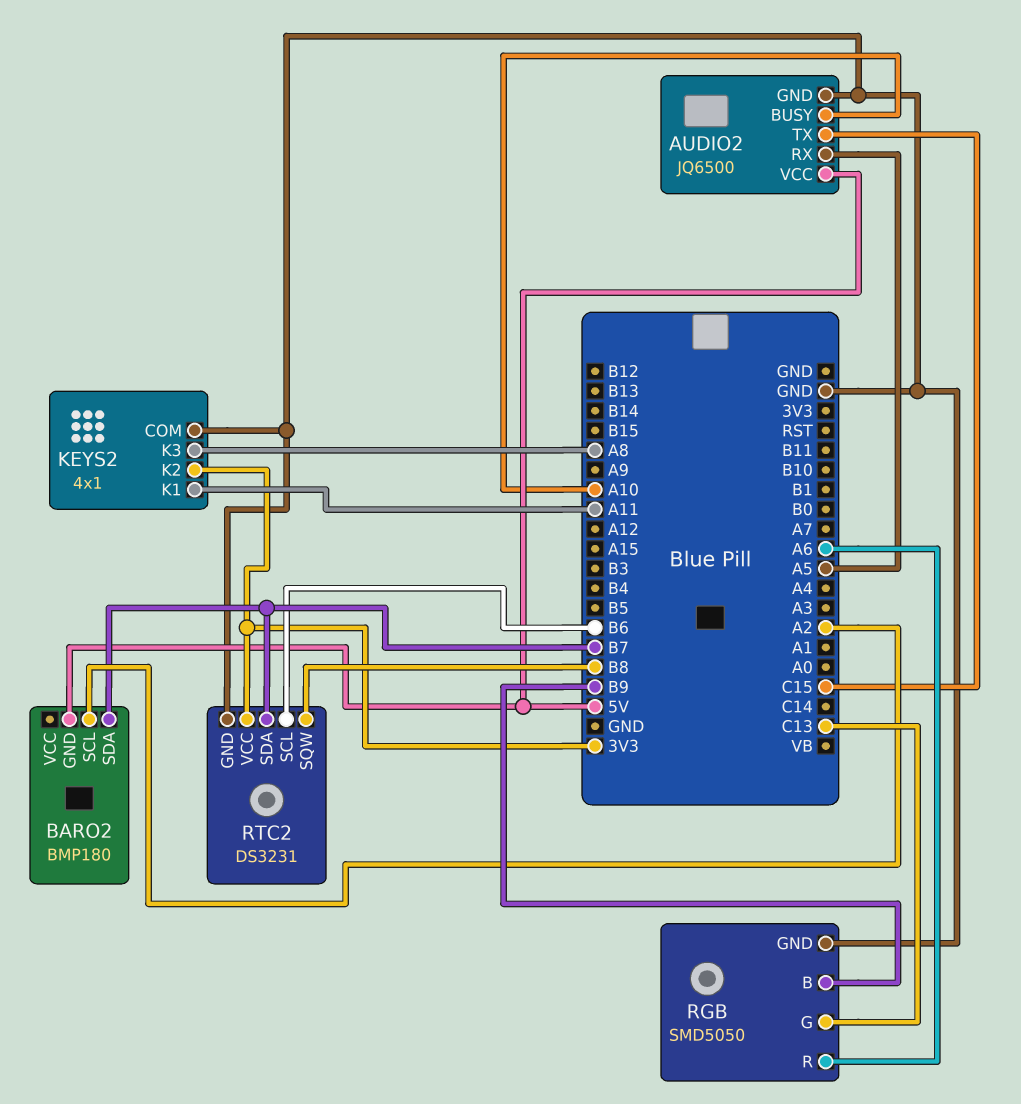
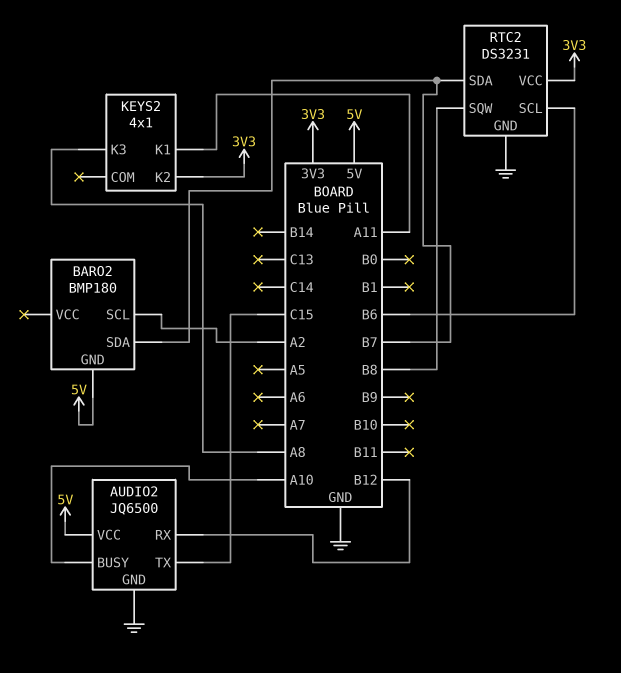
AUDIO2 pin RX: A5 -> B12
KEYS2 pin COM: GND -> none
RGB: SMD5050 -> none
RGB pin B: B9 -> none
RGB pin G: C13 -> none
RGB pin GND: GND -> none
RGB pin R: A6 -> none

